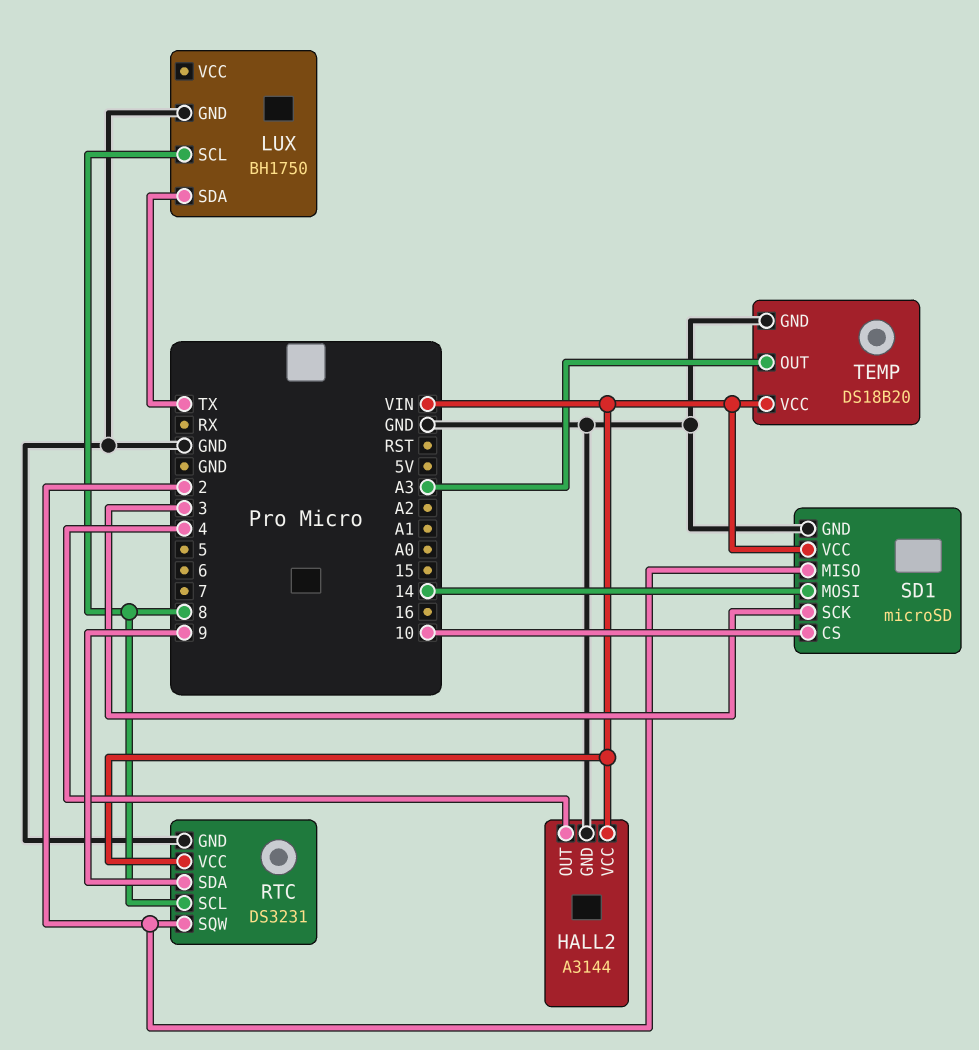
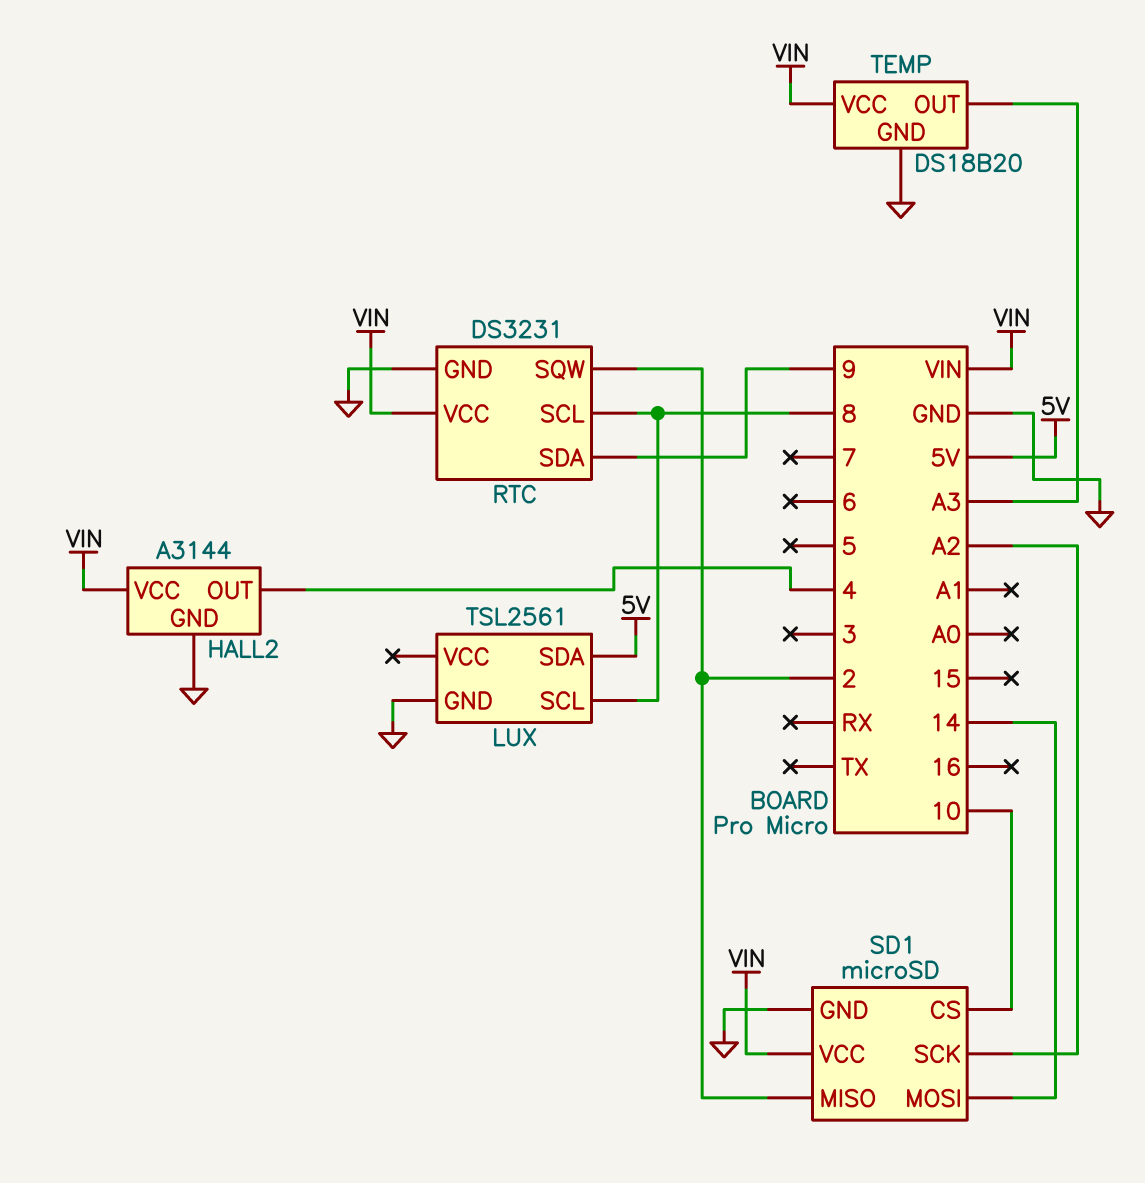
LUX: BH1750 -> TSL2561
LUX pin SDA: TX -> 5V
SD1 pin SCK: 3 -> A2

